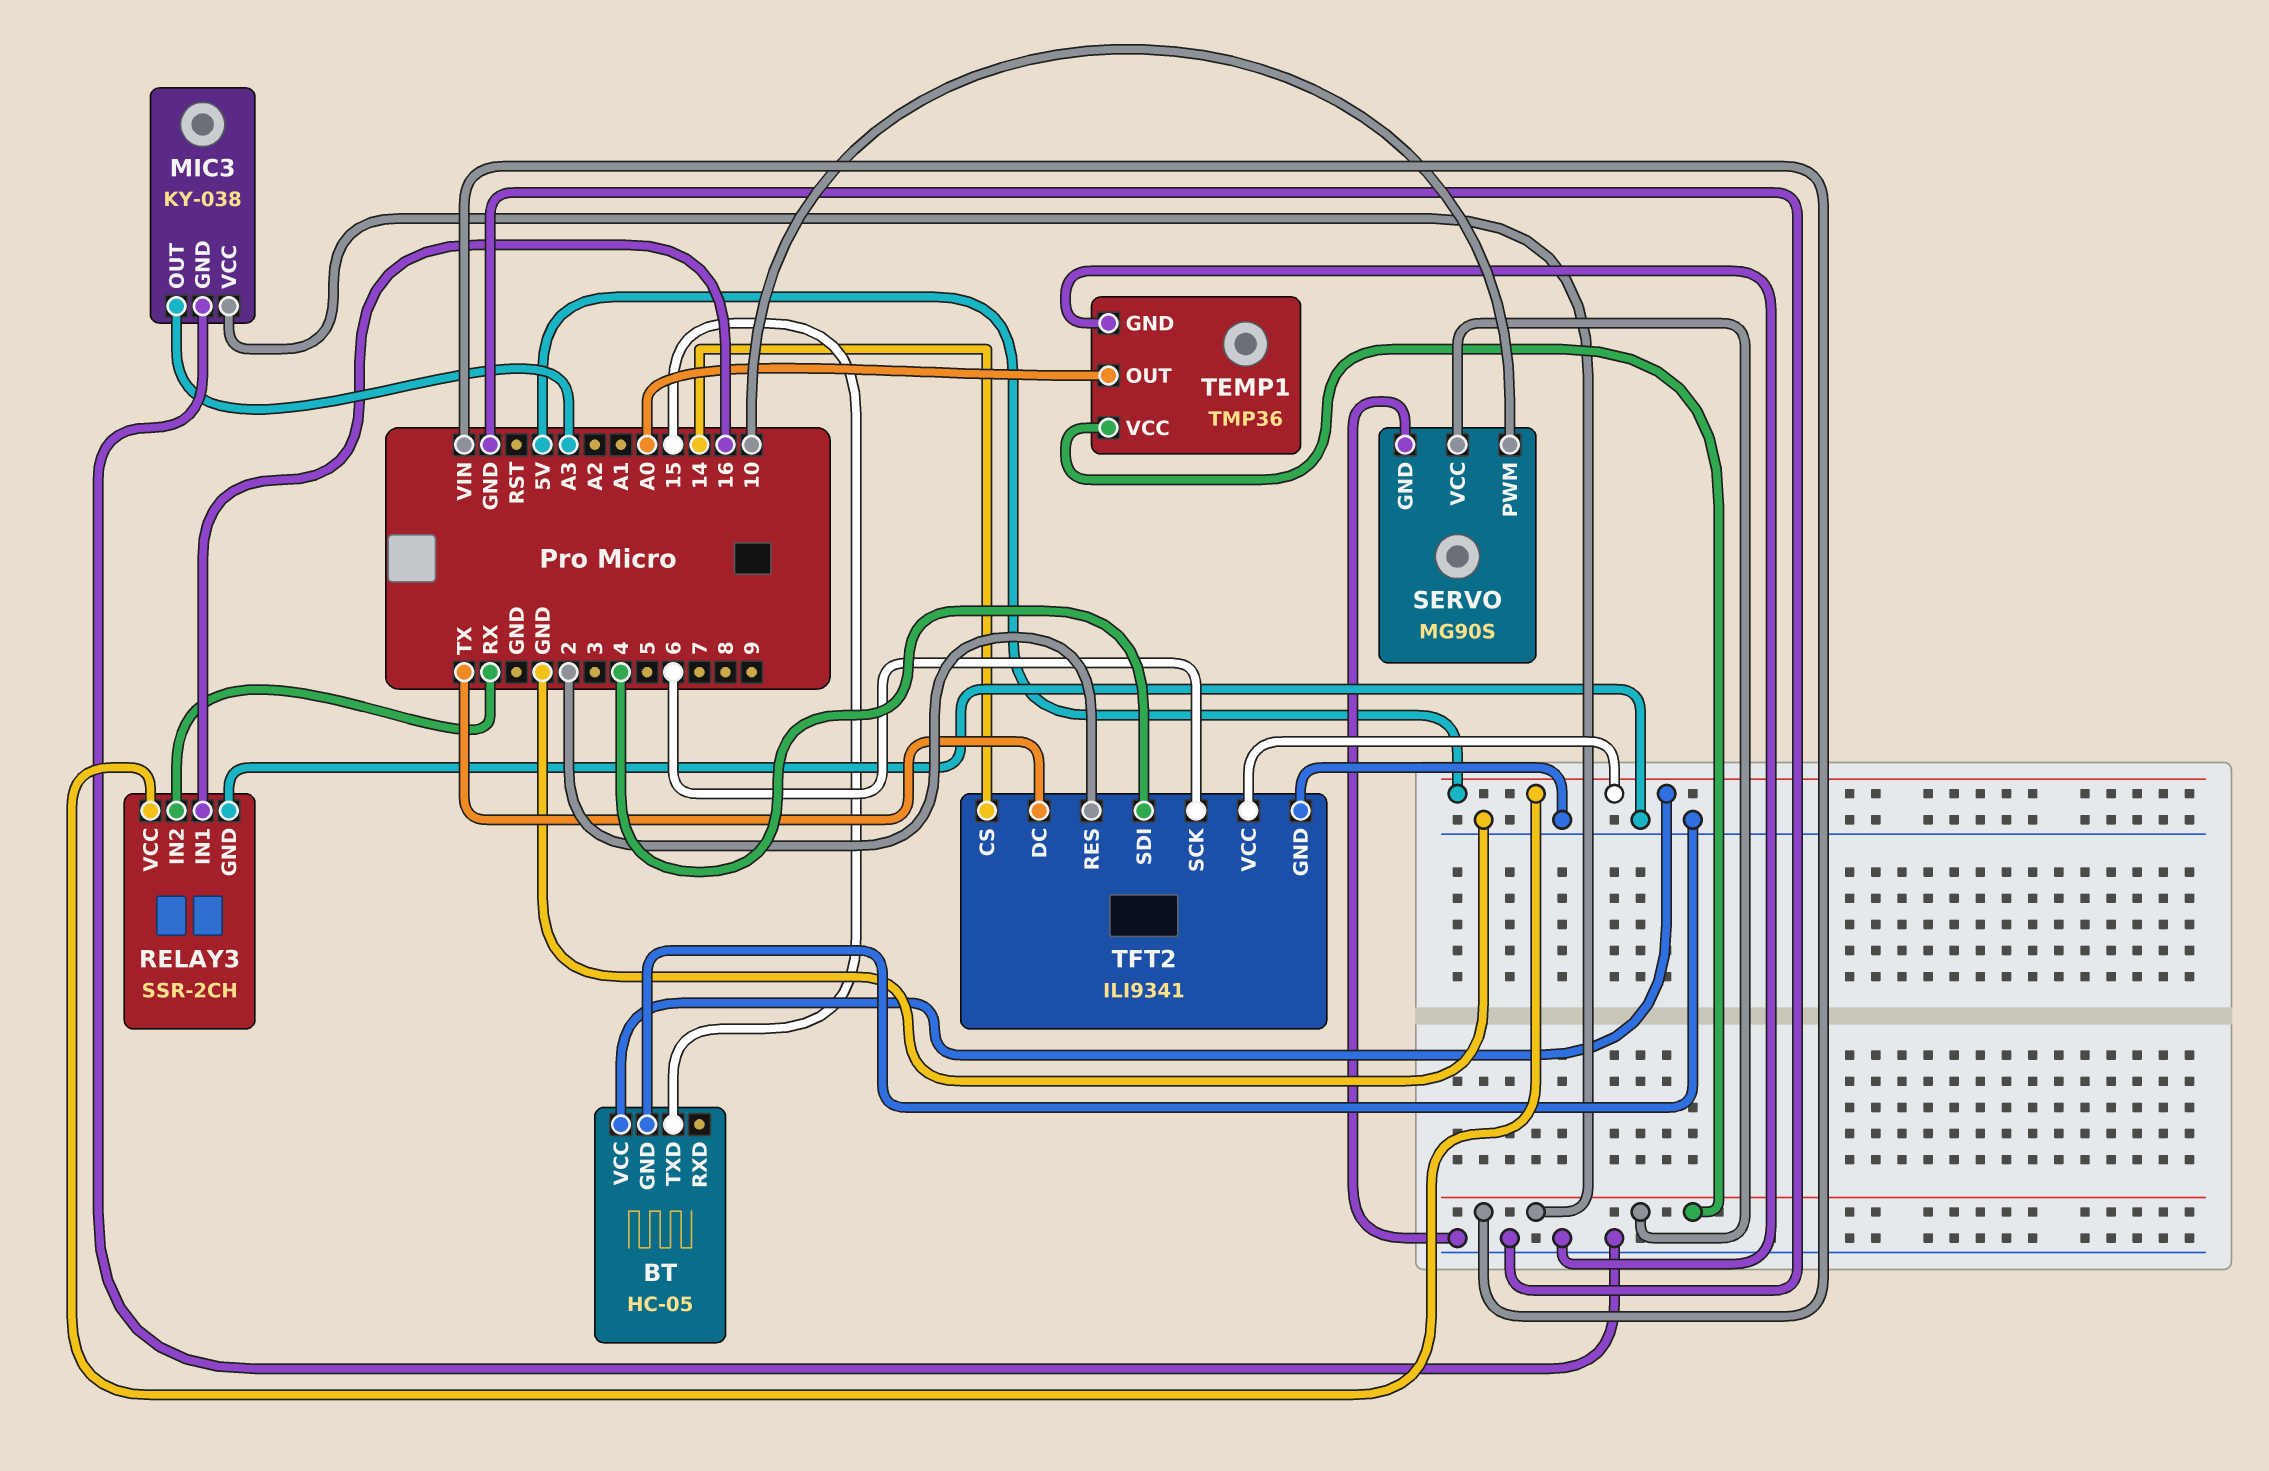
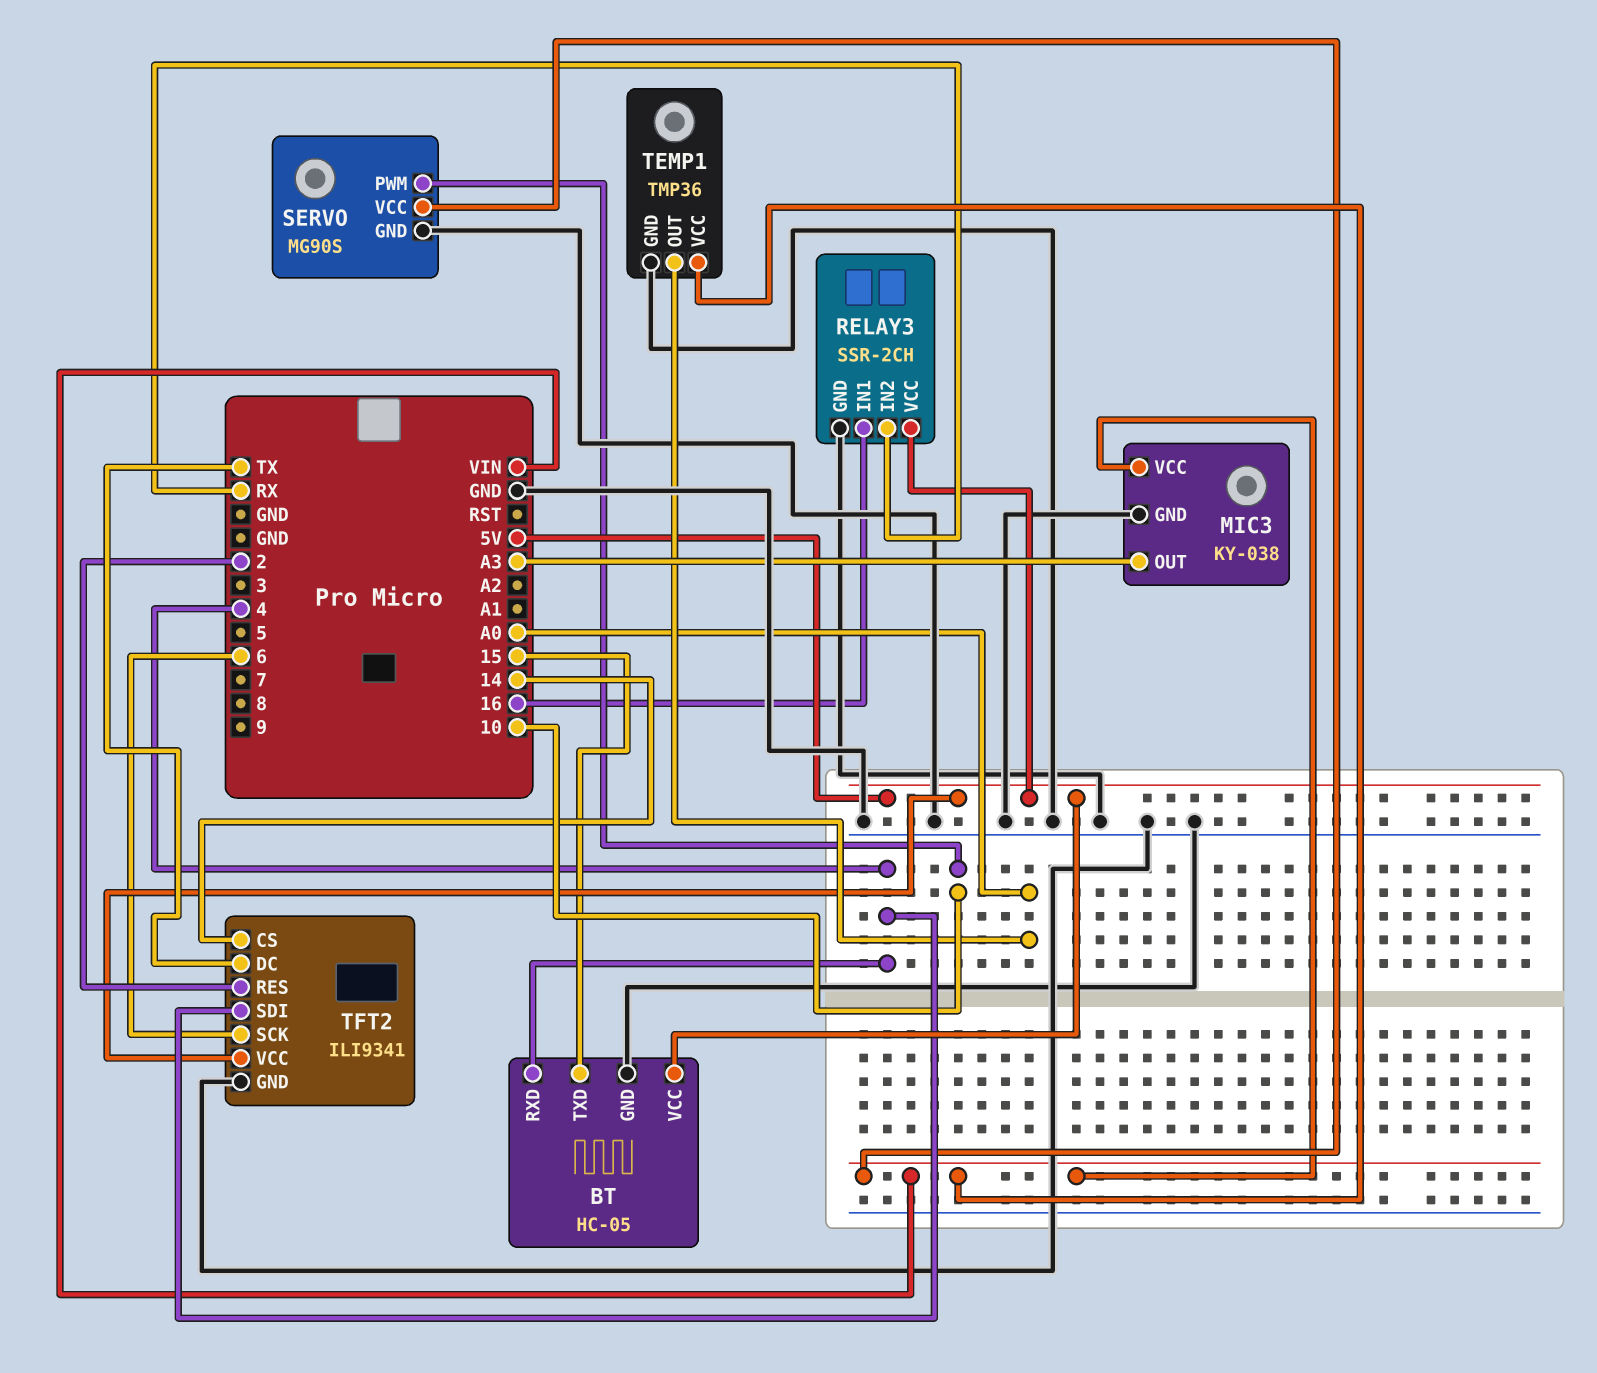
BT pin RXD: none -> 4

